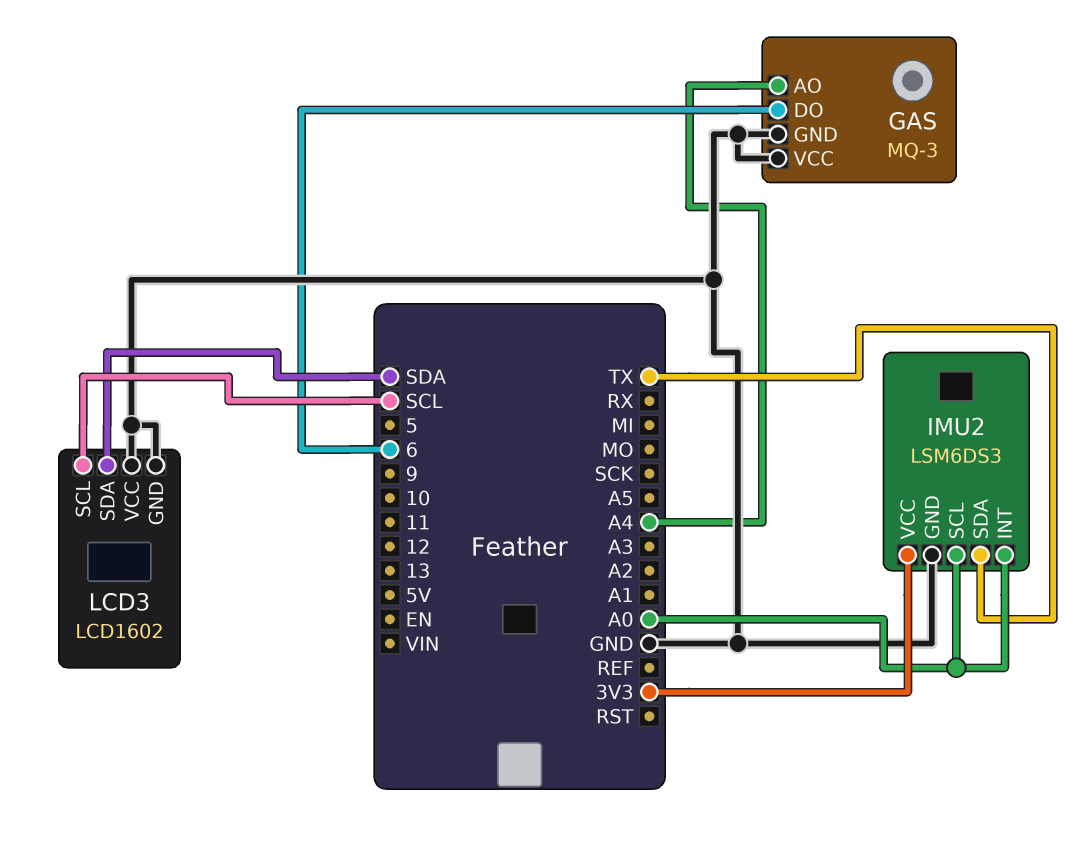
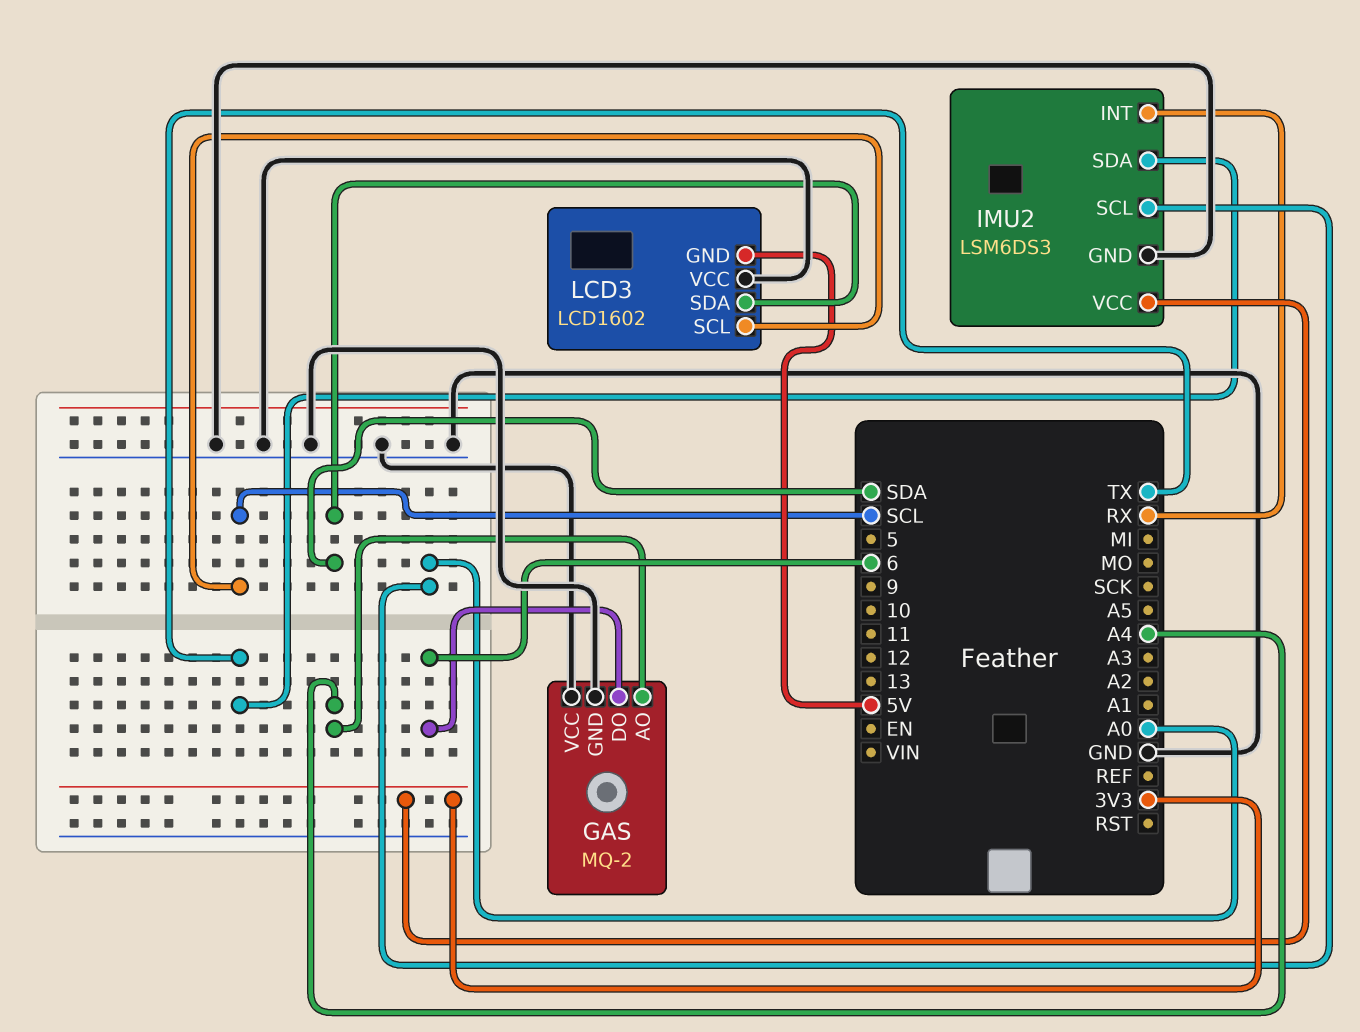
GAS: MQ-3 -> MQ-2
IMU2 pin INT: A0 -> RX
LCD3 pin GND: GND -> 5V

